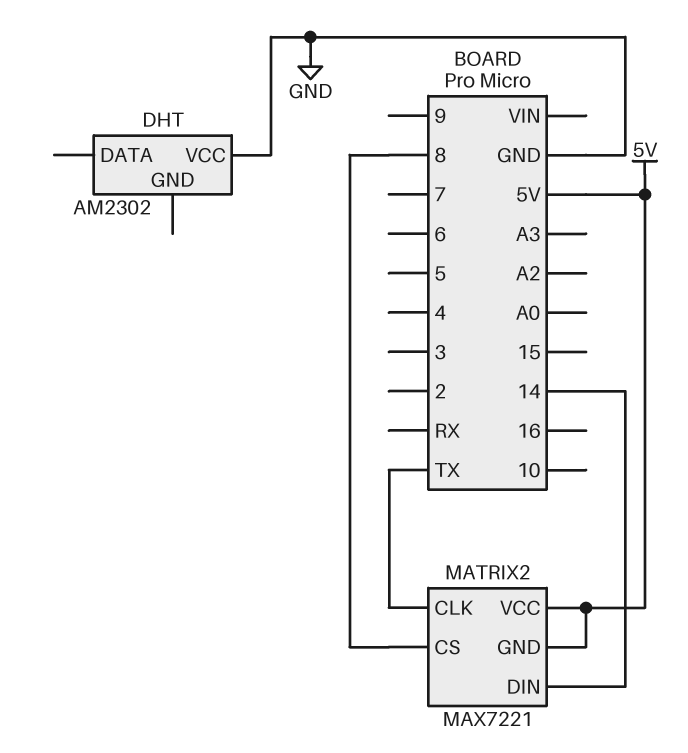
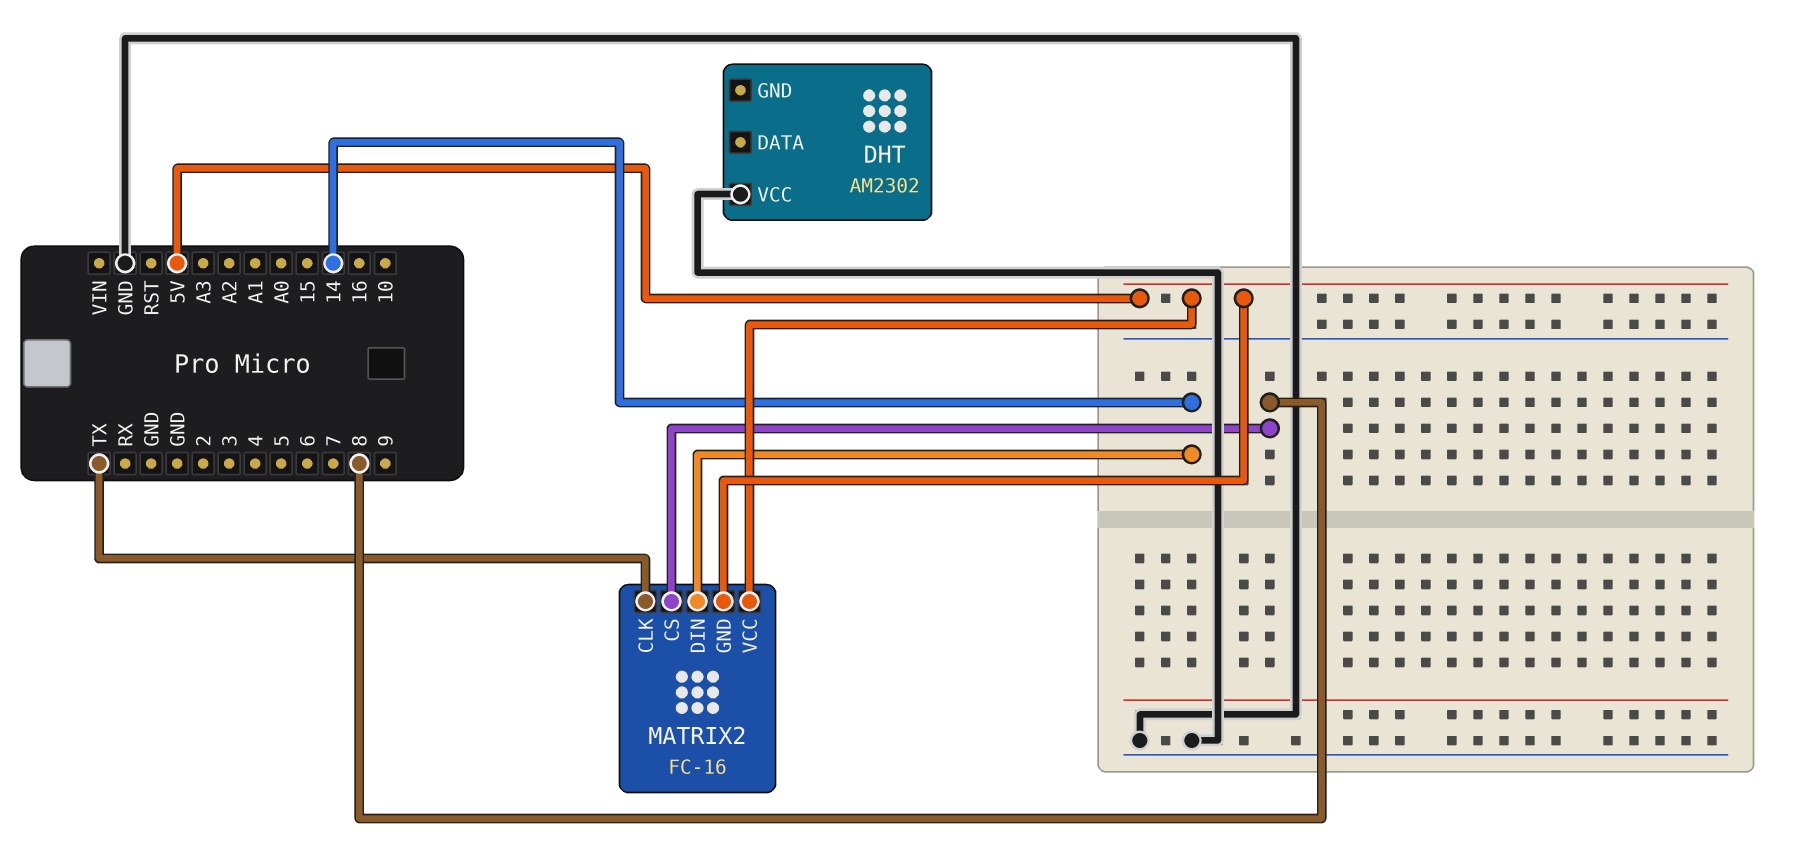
MATRIX2: MAX7221 -> FC-16

